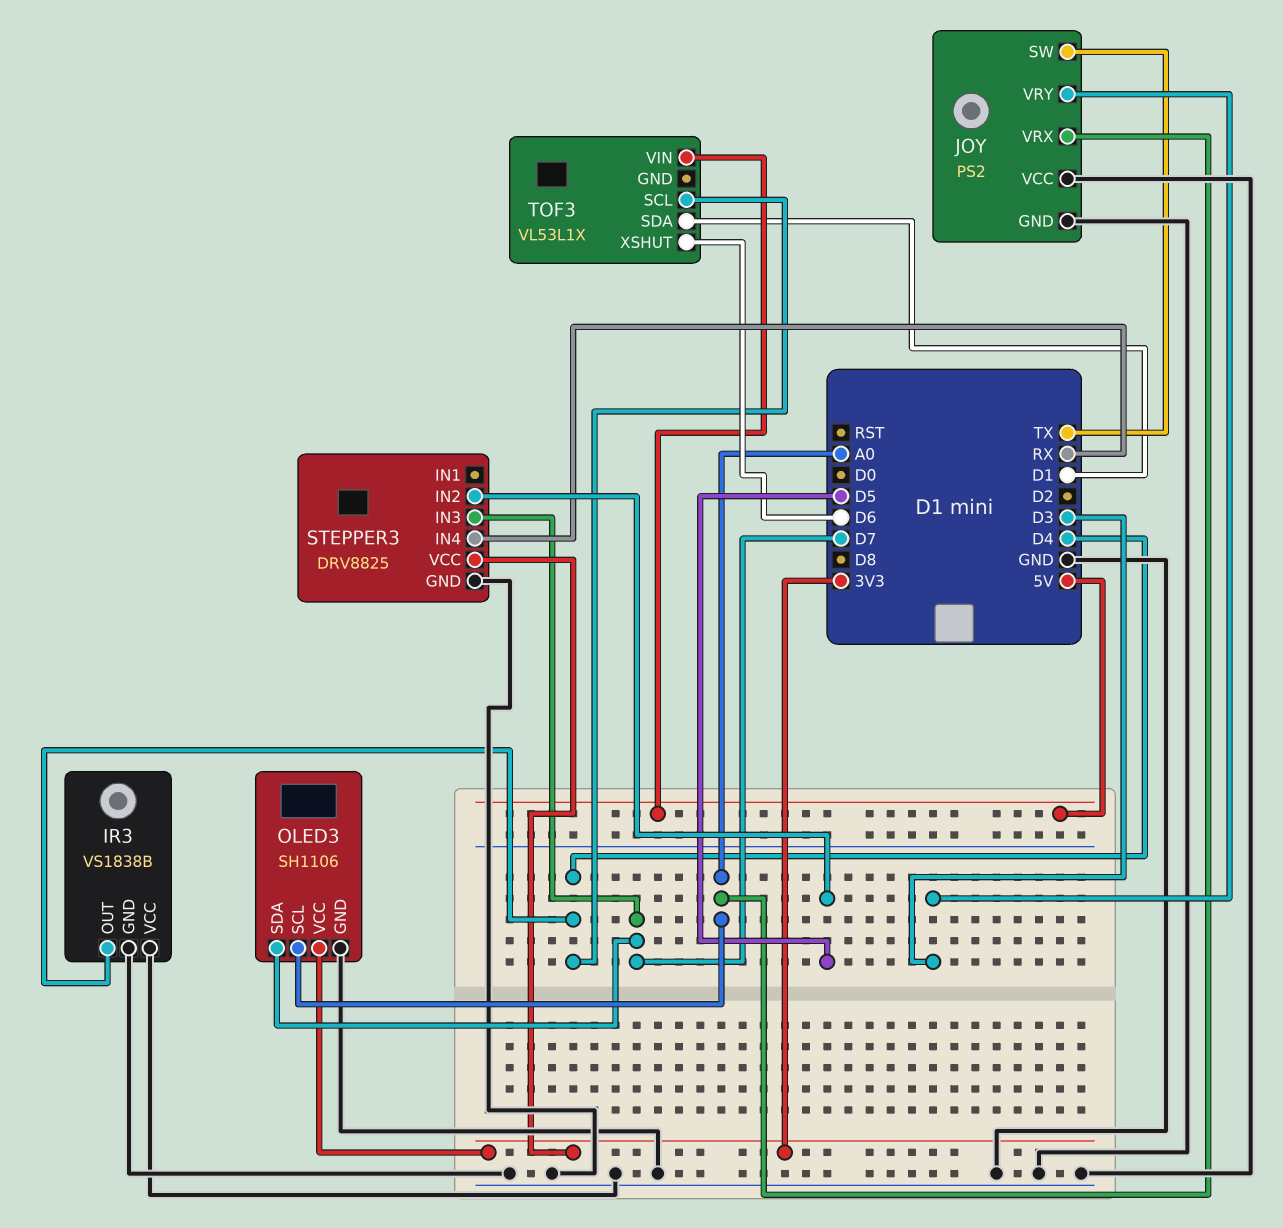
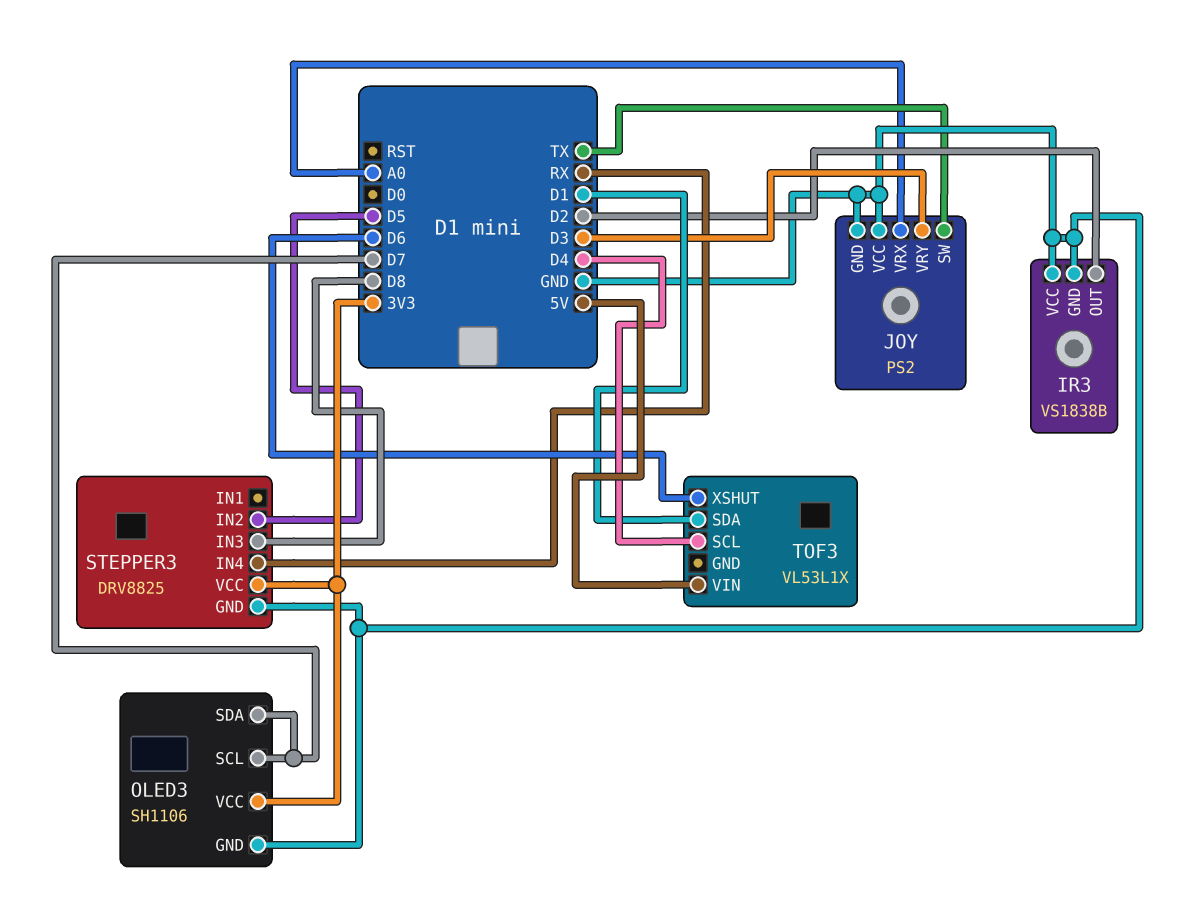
IR3 pin OUT: D4 -> D2
OLED3 pin SCL: A0 -> D7
STEPPER3 pin IN3: D7 -> D8

